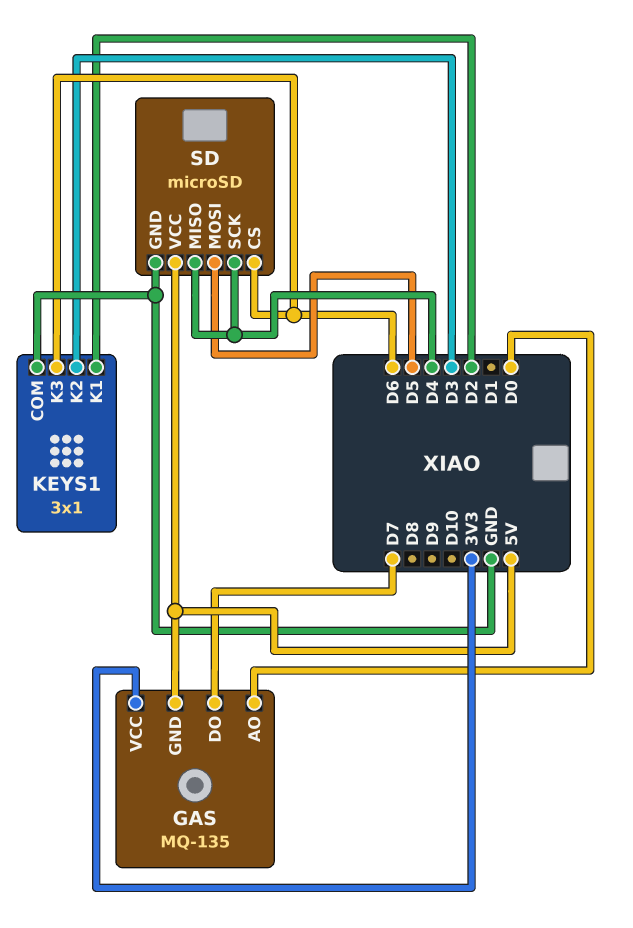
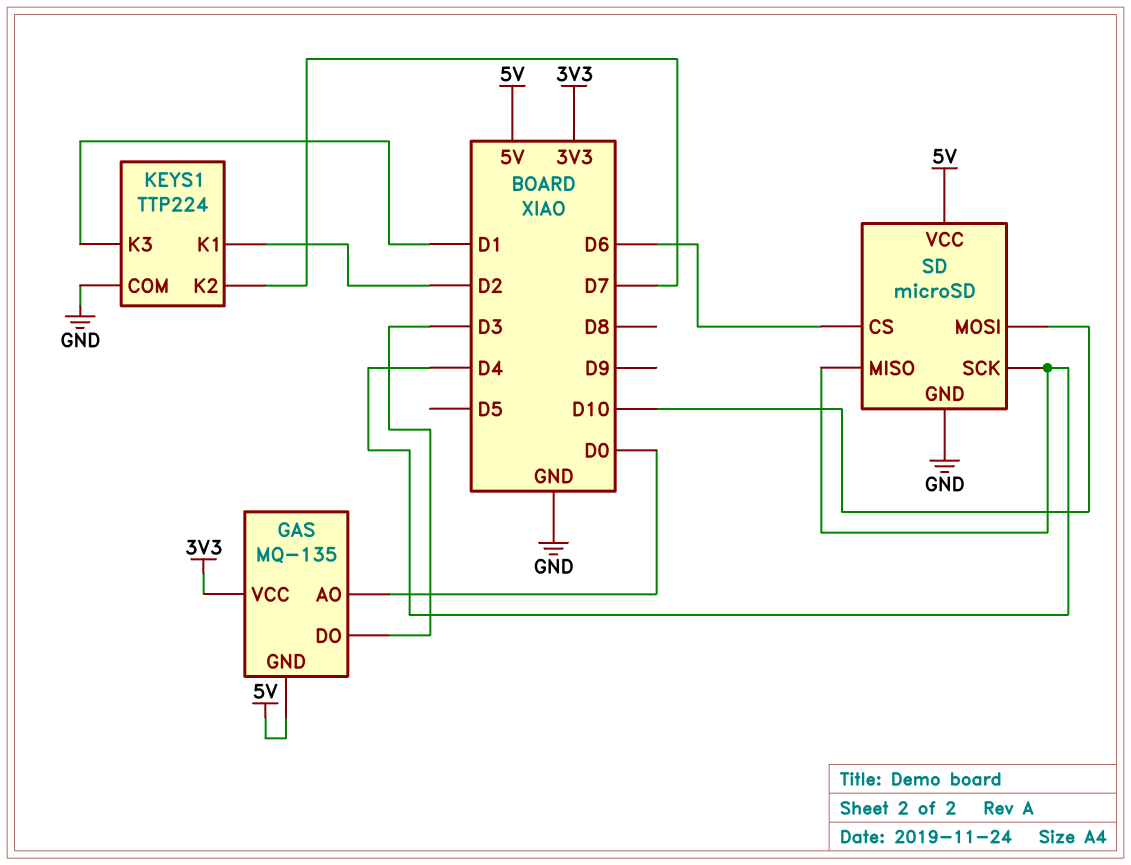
GAS pin DO: D7 -> D3
KEYS1: 3x1 -> TTP224
KEYS1 pin K2: D3 -> D7
KEYS1 pin K3: D6 -> D1
SD pin MOSI: D5 -> D10

